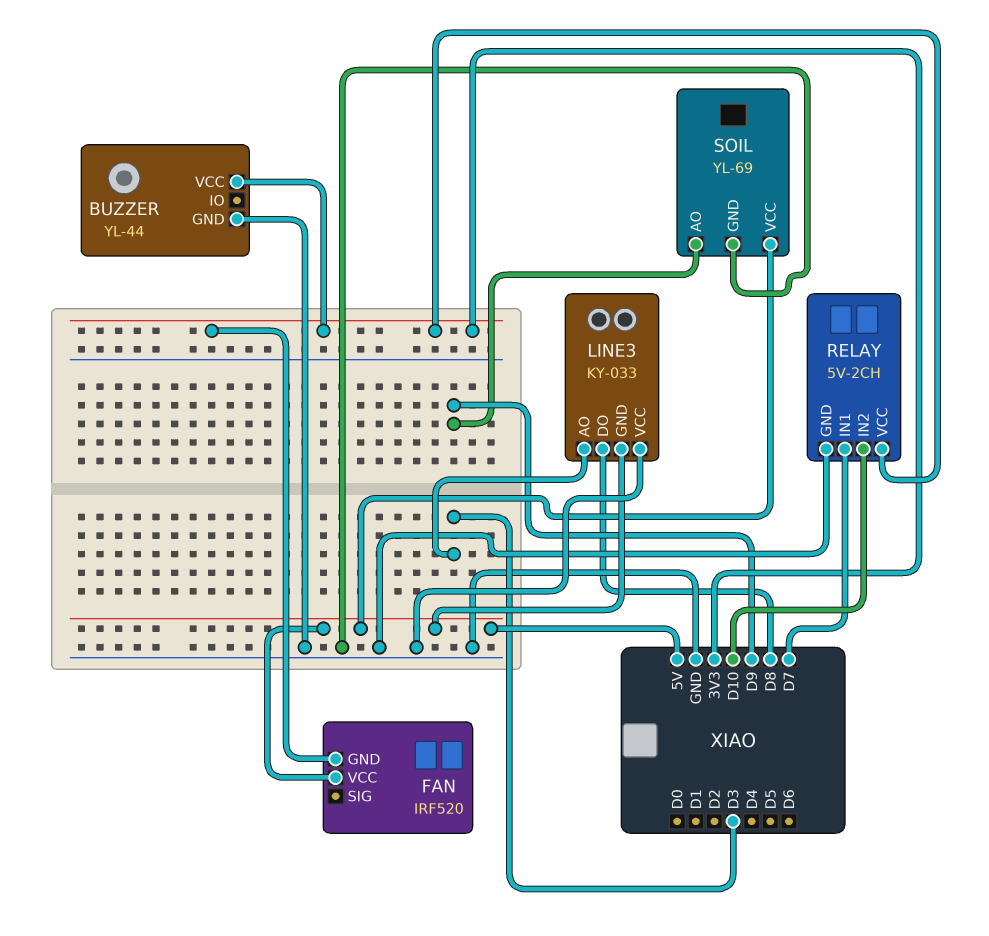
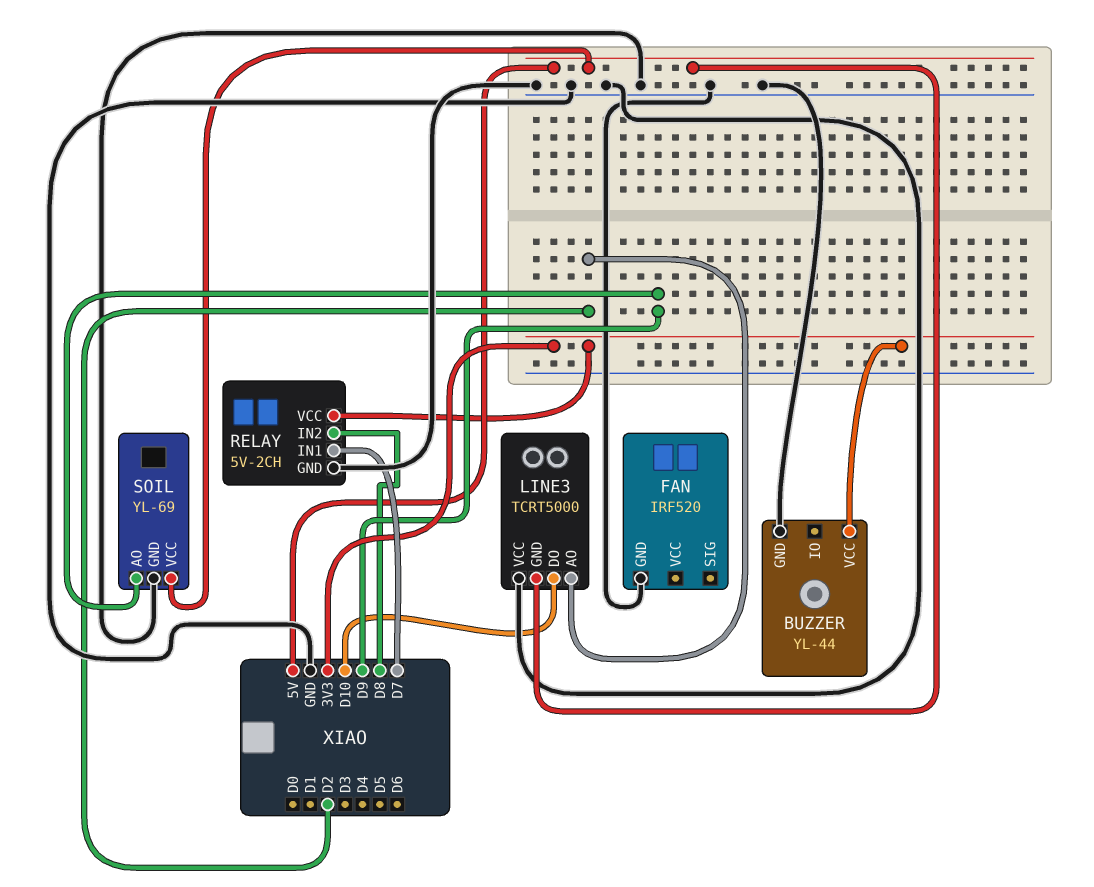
FAN pin GND: 3V3 -> GND
FAN pin VCC: 5V -> none
LINE3: KY-033 -> TCRT5000
LINE3 pin AO: D3 -> D2
LINE3 pin DO: D8 -> D10
RELAY pin IN2: D10 -> D8

